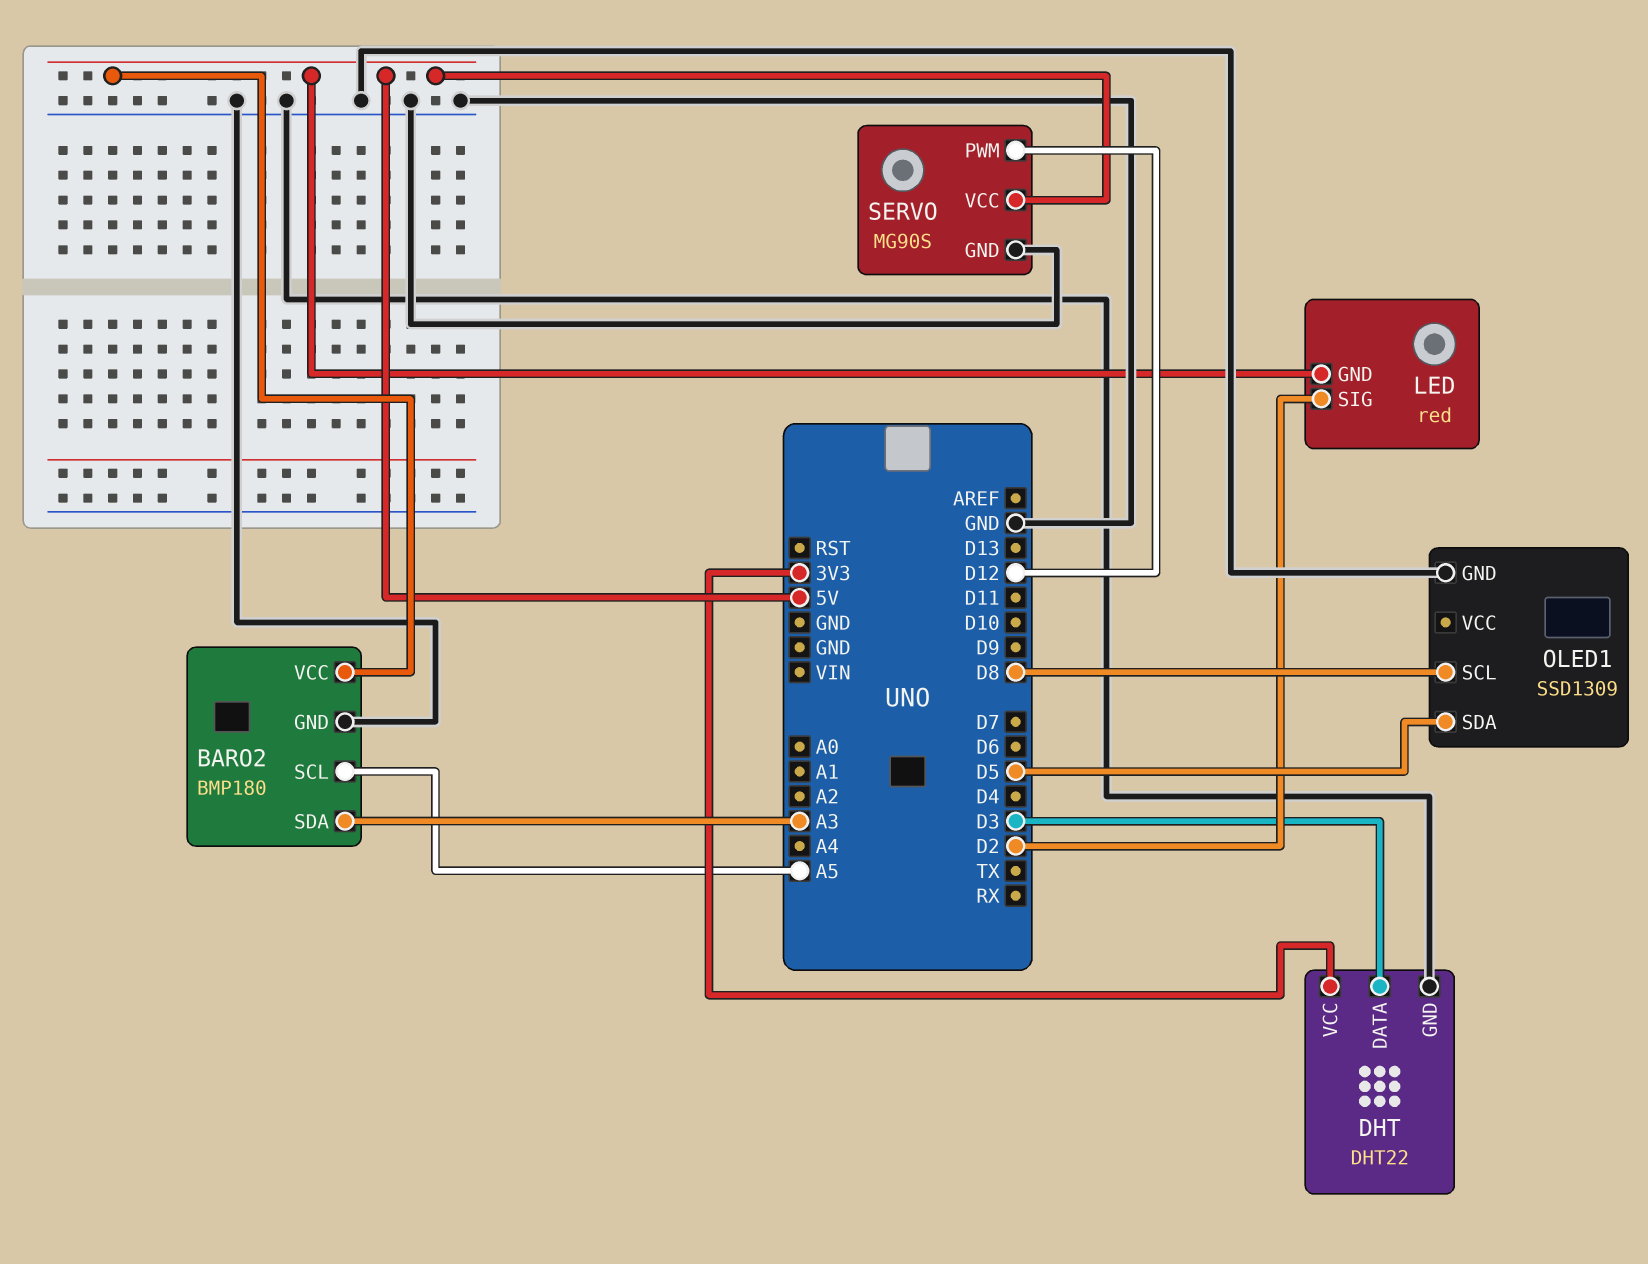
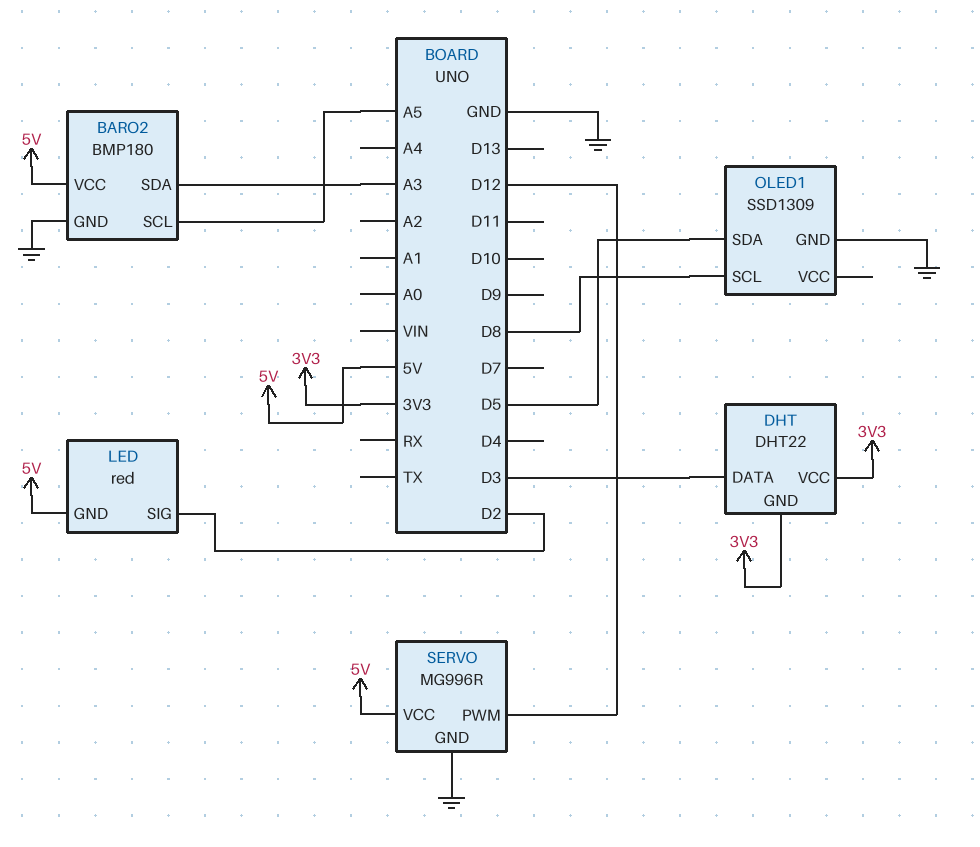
DHT pin GND: GND -> 3V3
SERVO: MG90S -> MG996R

